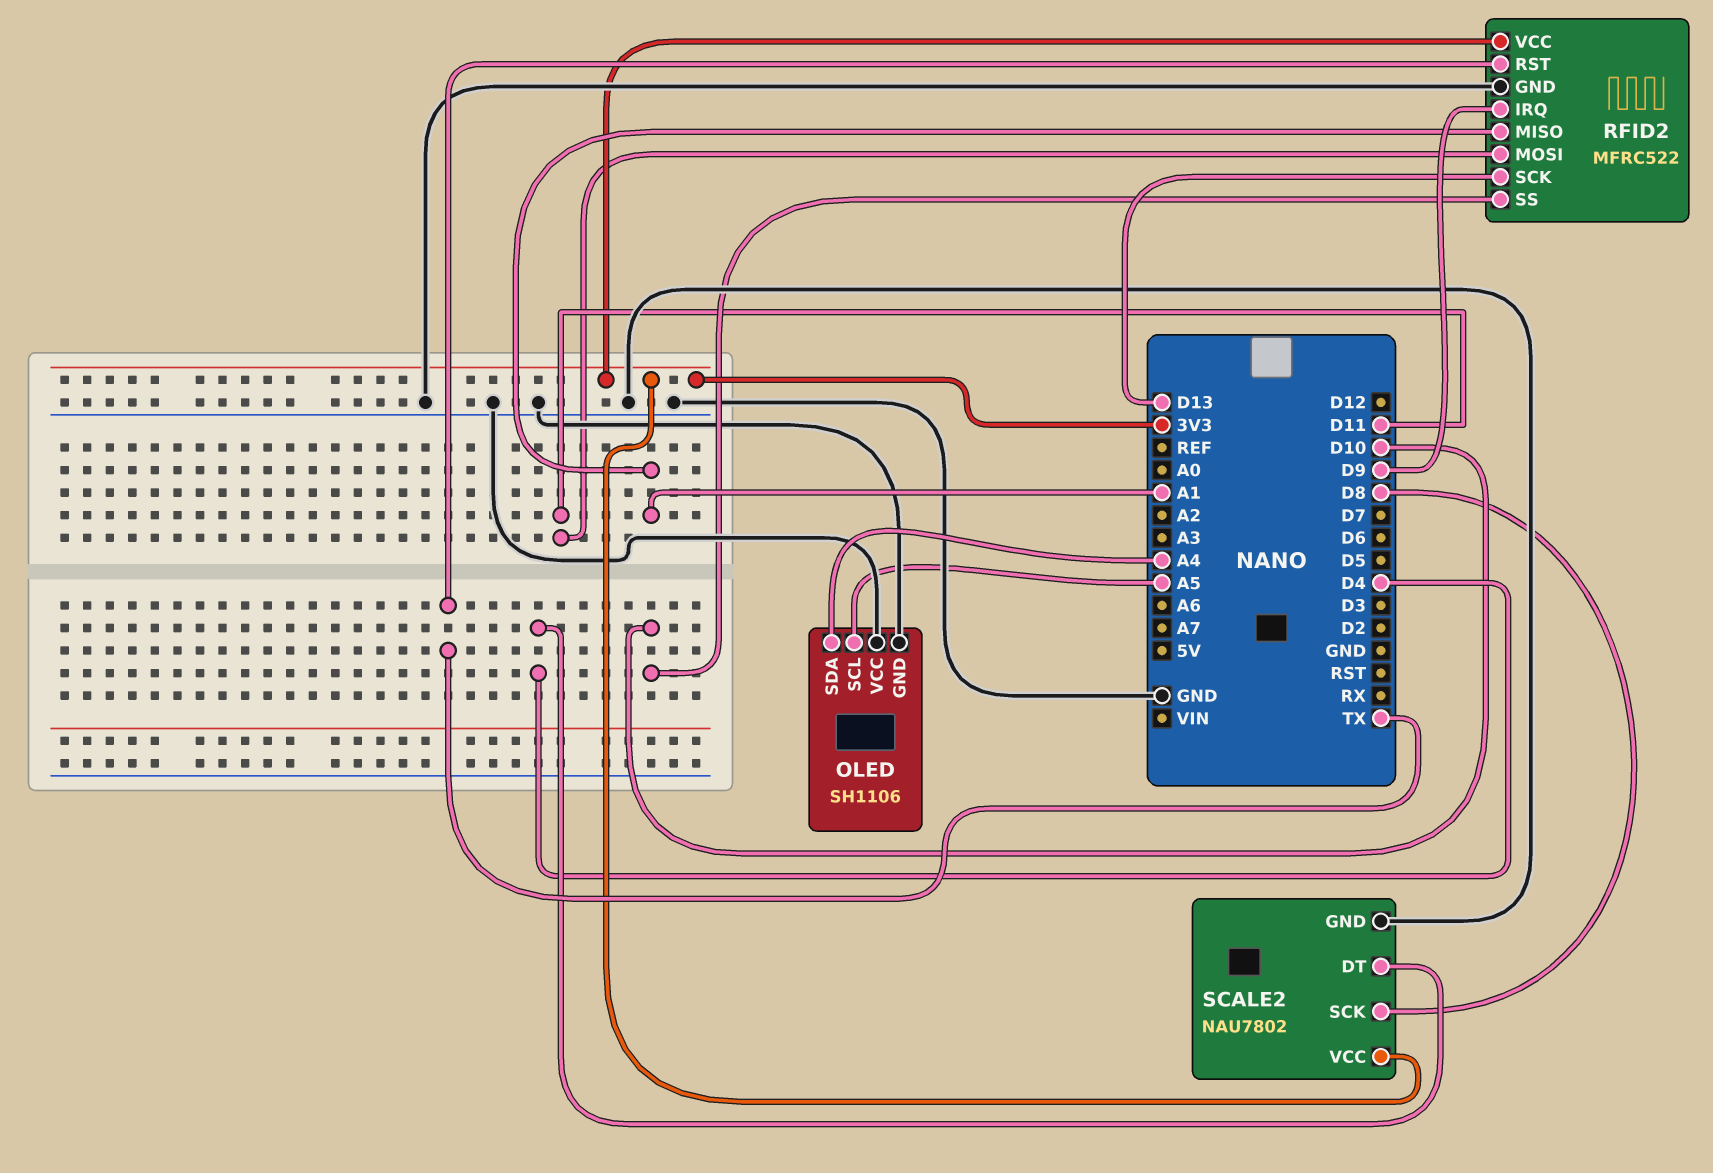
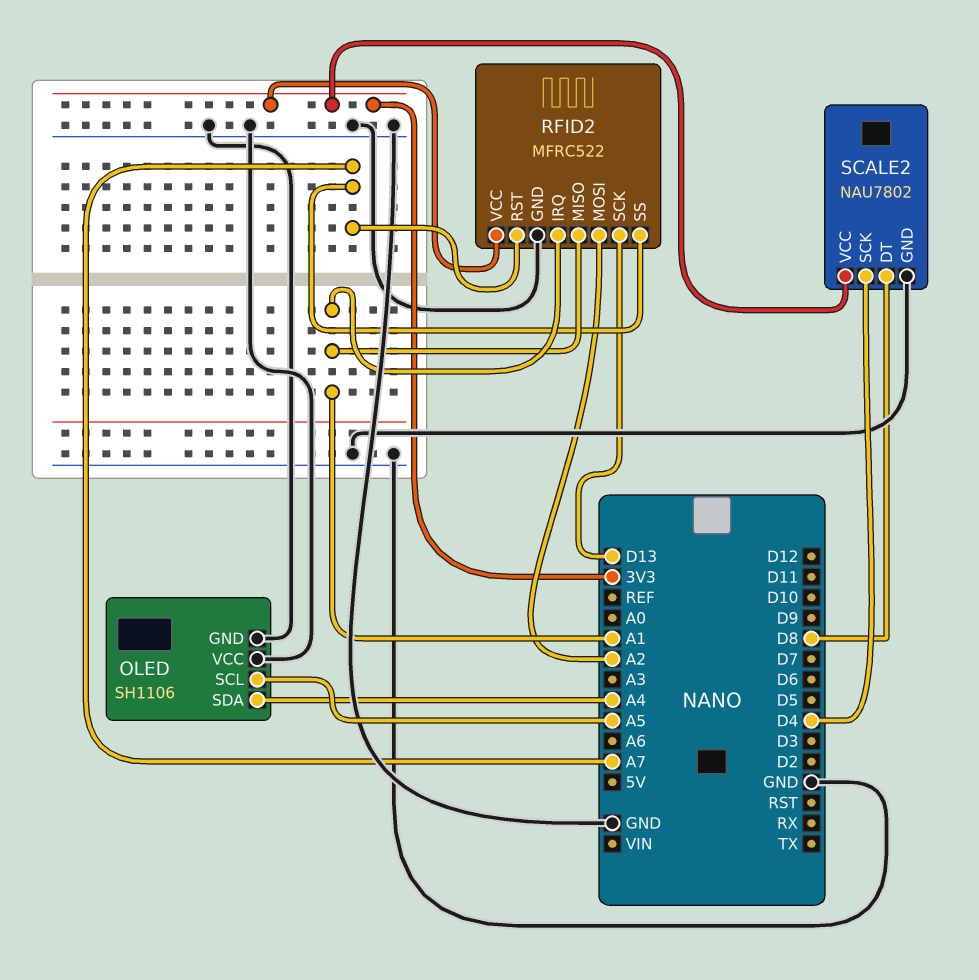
RFID2 pin IRQ: D9 -> A1
RFID2 pin MOSI: D11 -> A2
RFID2 pin RST: TX -> A7
RFID2 pin SS: D10 -> A7
SCALE2 pin DT: D4 -> D8
SCALE2 pin SCK: D8 -> D4

